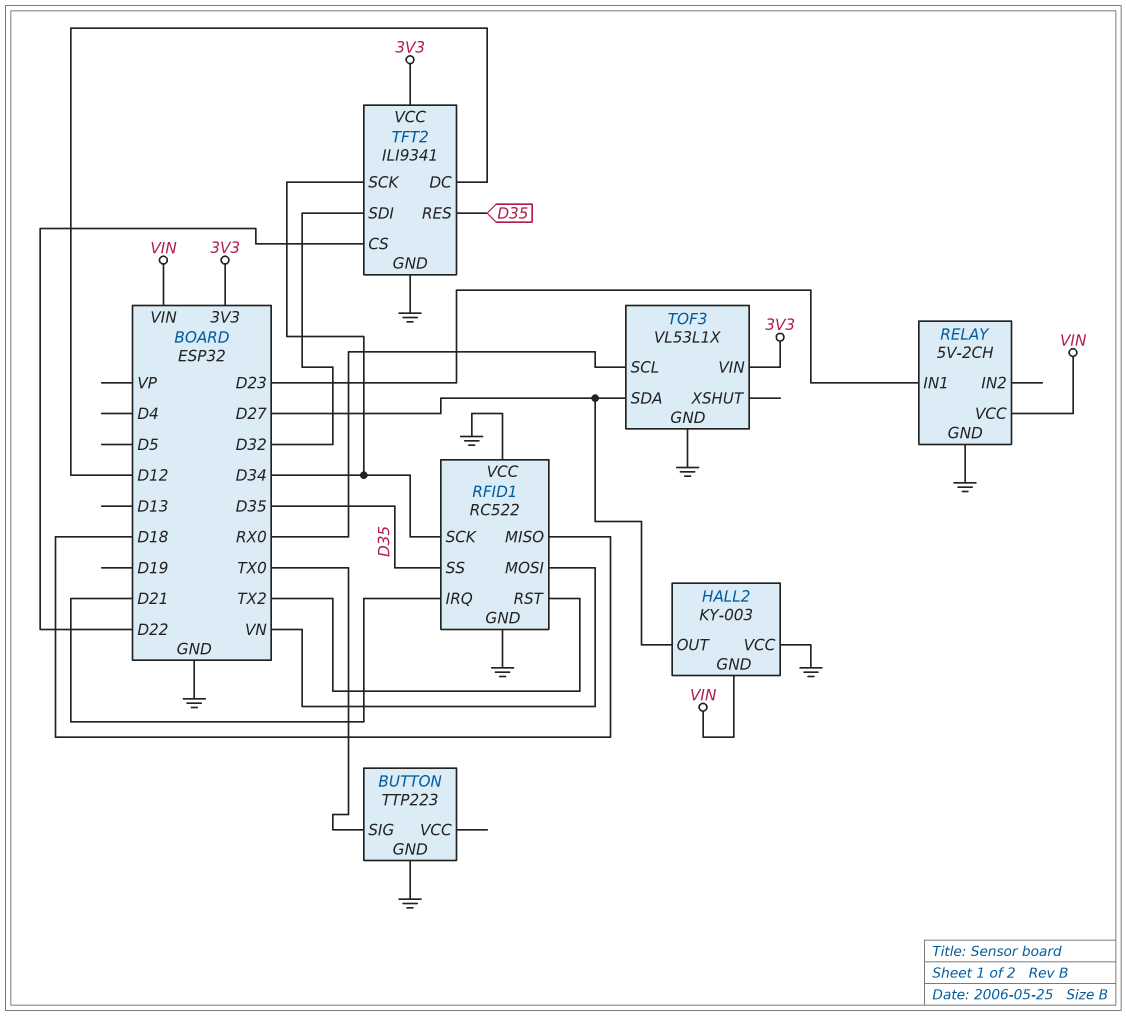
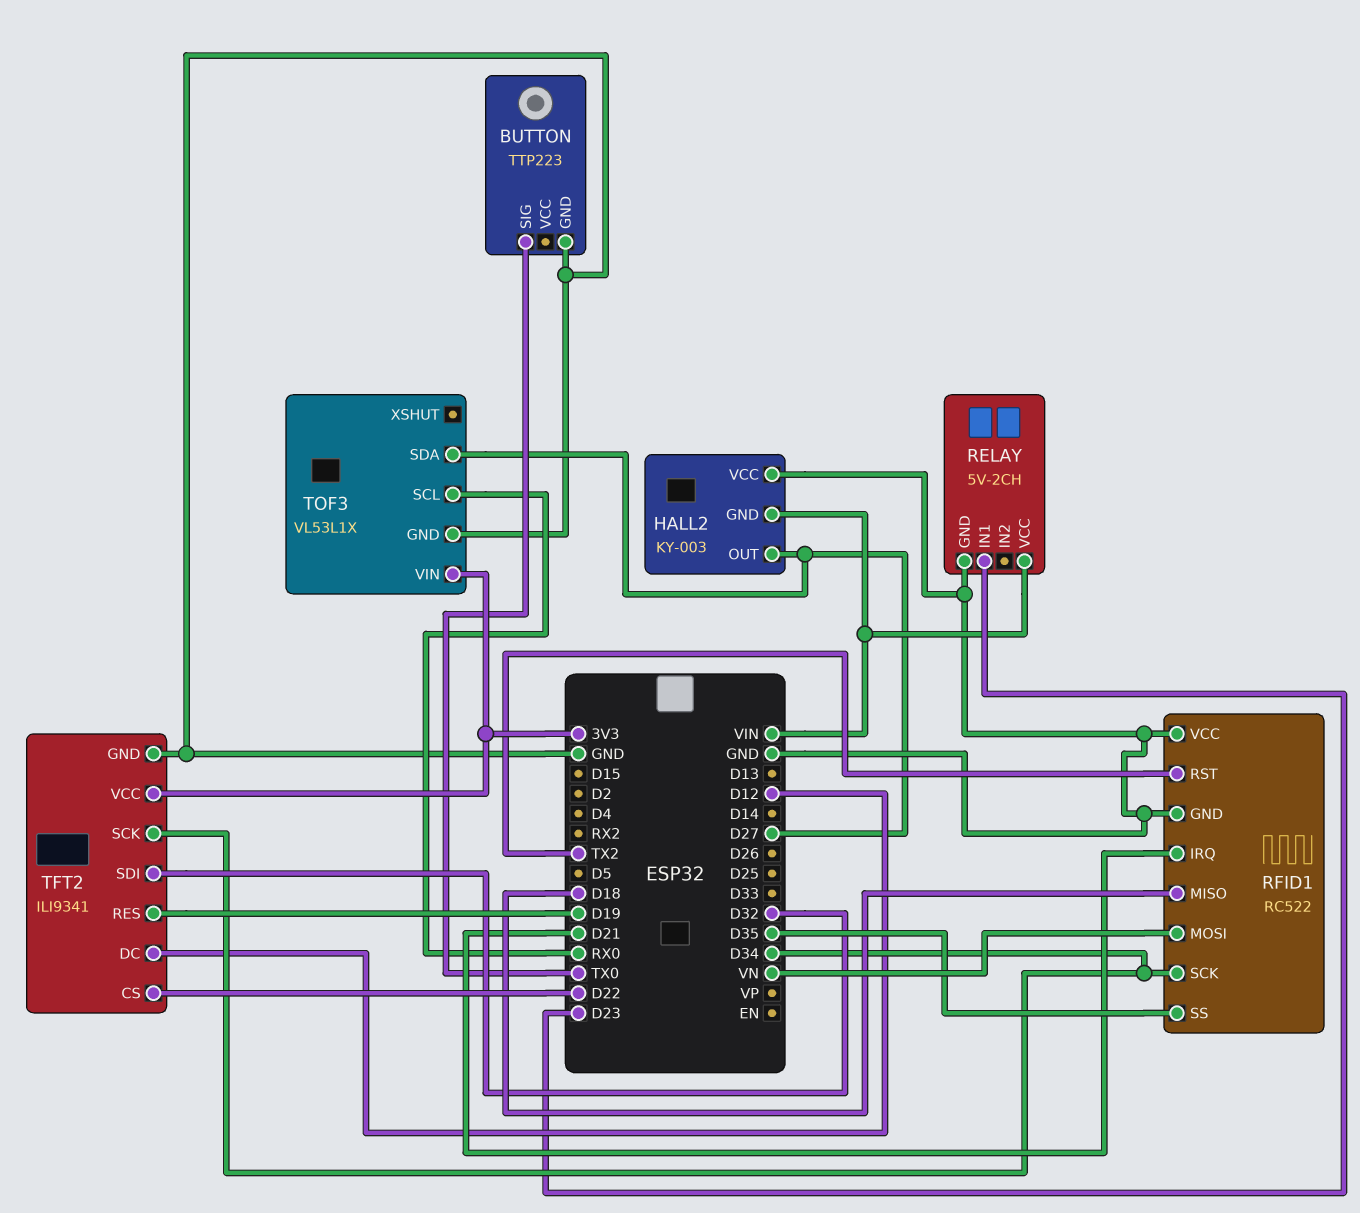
TFT2 pin RES: D35 -> D19

